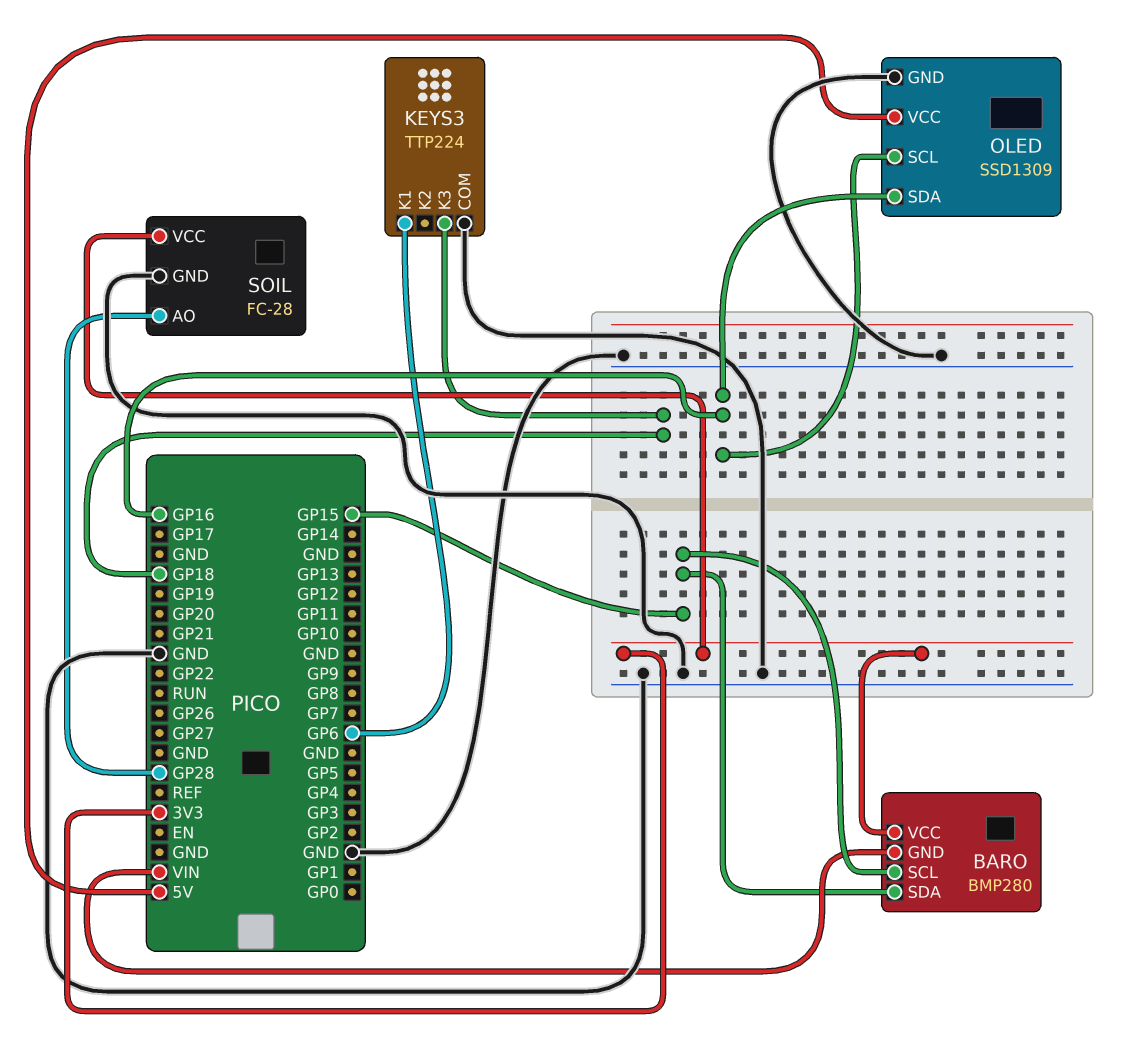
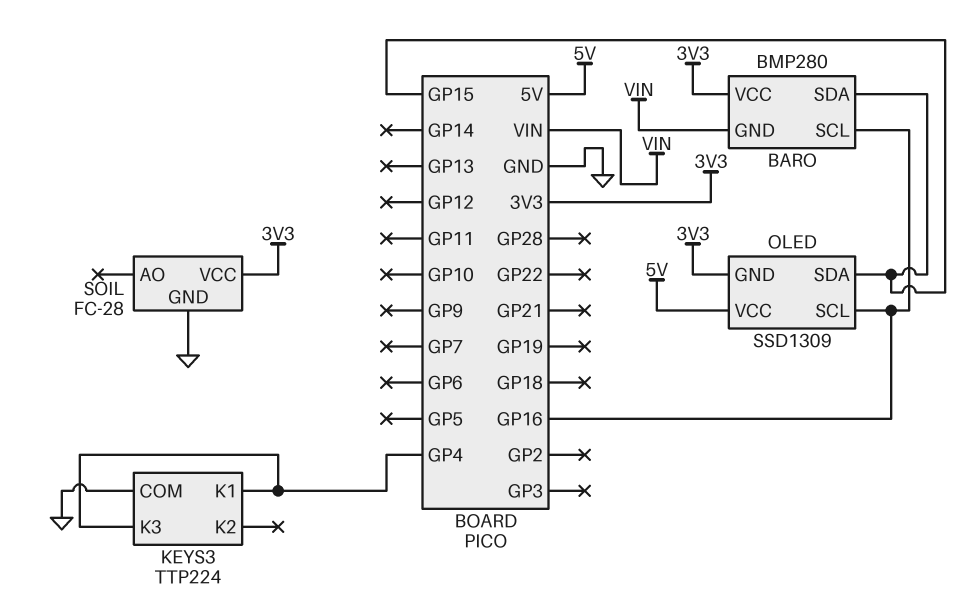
BARO pin SCL: GP15 -> GP16
KEYS3 pin K1: GP6 -> GP4
KEYS3 pin K3: GP18 -> GP4
OLED pin GND: GND -> 3V3
OLED pin SDA: GP16 -> GP15
SOIL pin AO: GP28 -> none

